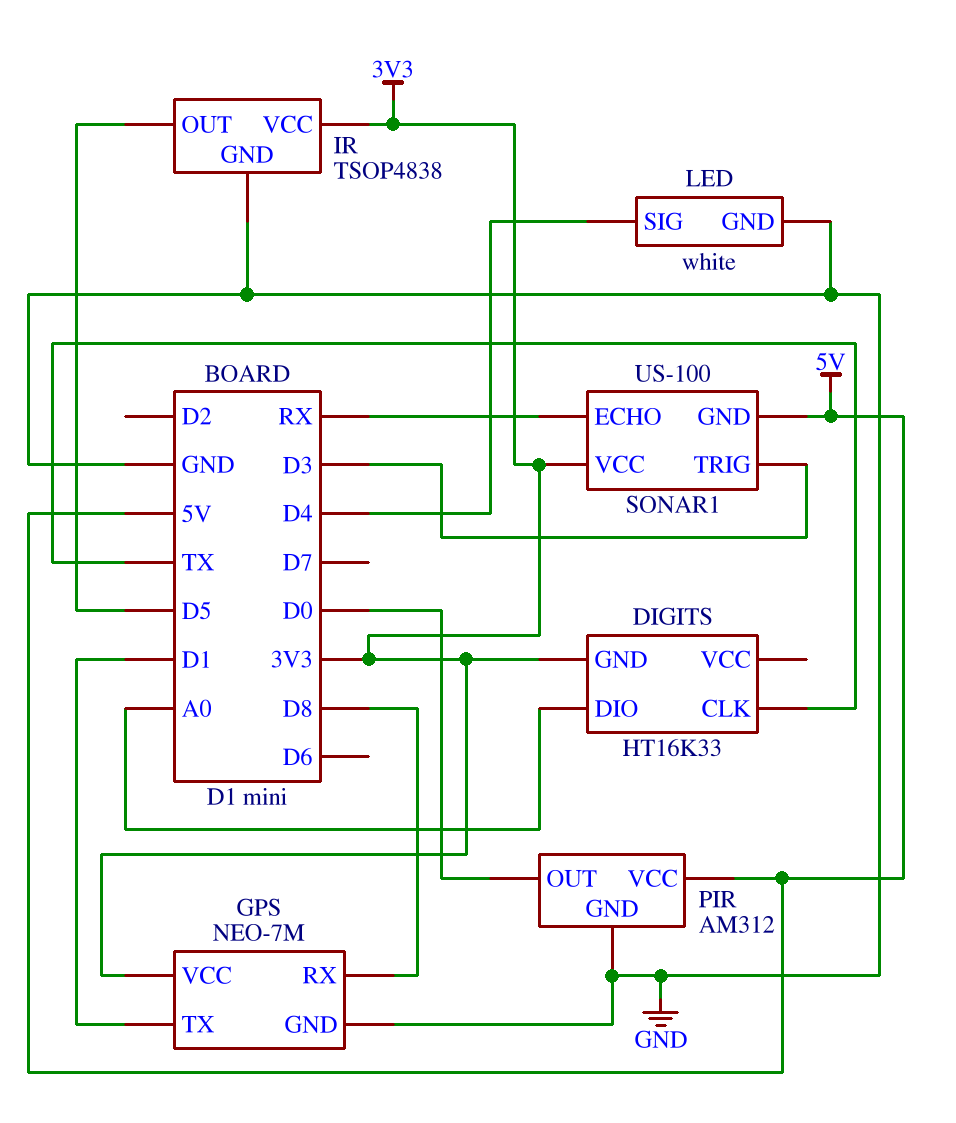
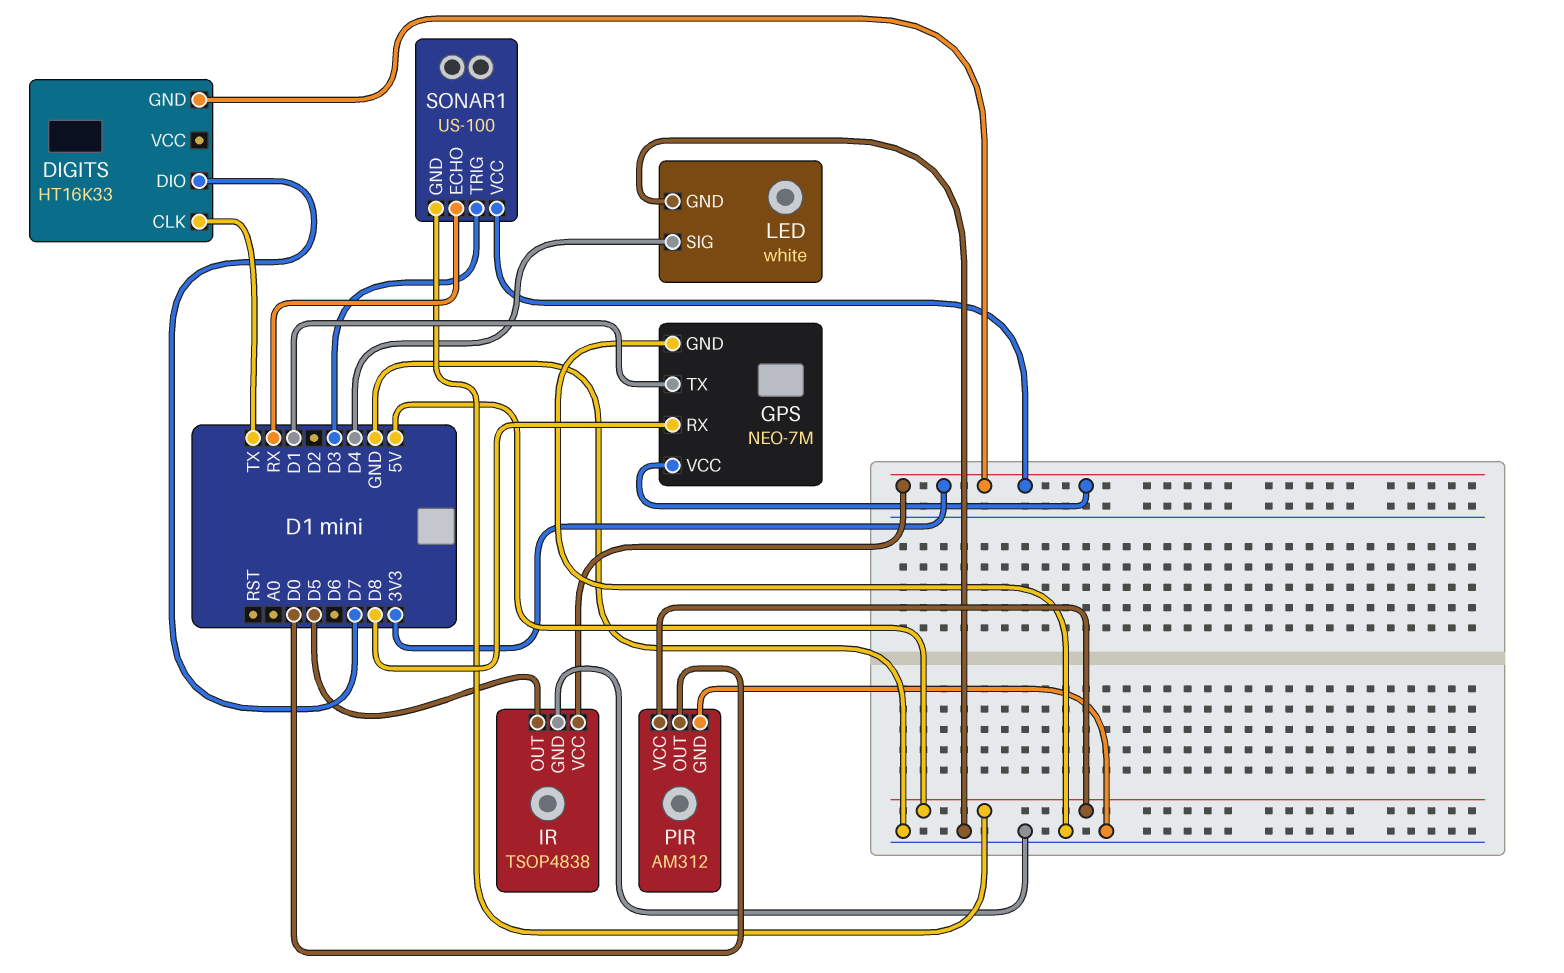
DIGITS pin DIO: A0 -> D7

